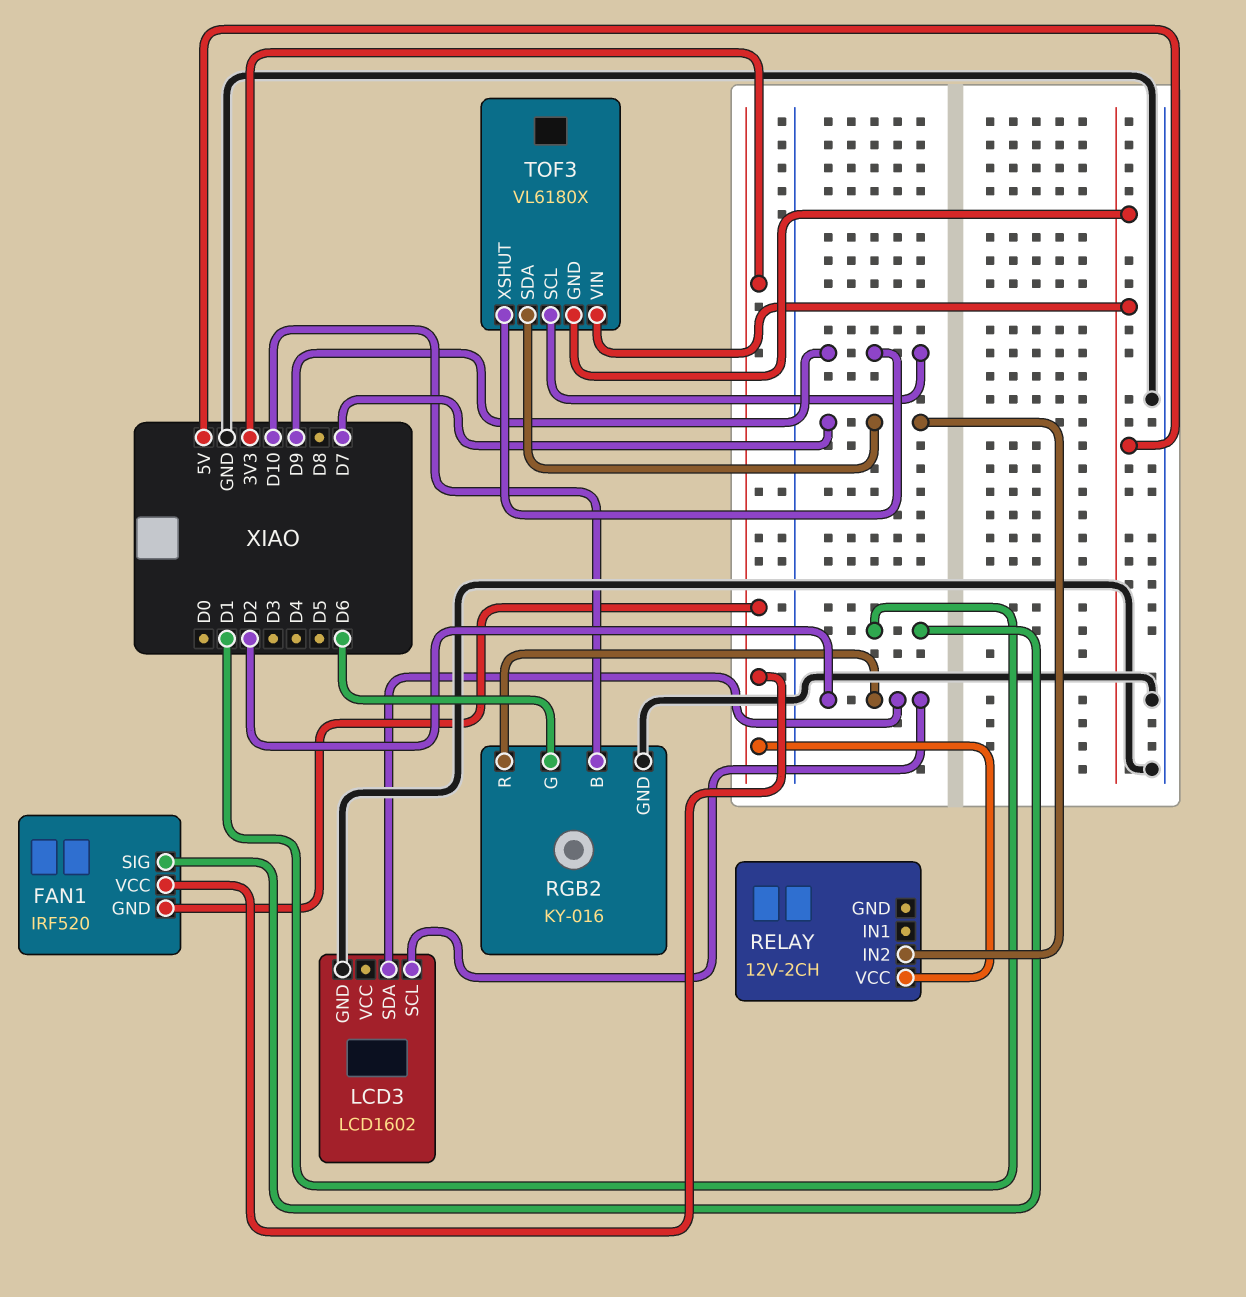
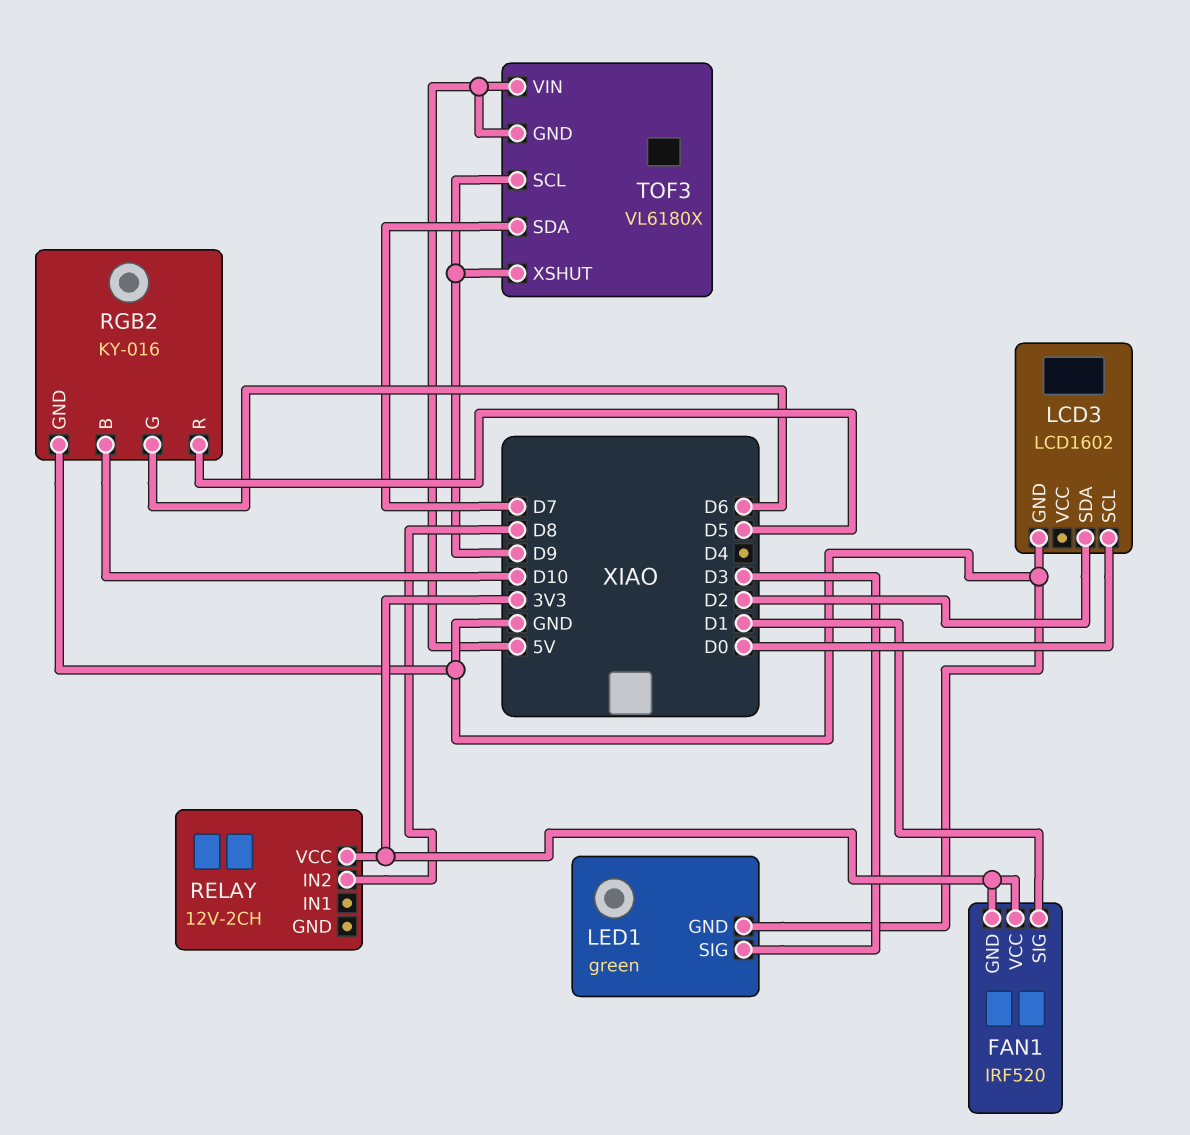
LCD3 pin SCL: D2 -> D0
LED1: none -> green
LED1 pin GND: none -> GND
LED1 pin SIG: none -> D3
RELAY pin IN2: D7 -> D8
RGB2 pin R: D2 -> D5

